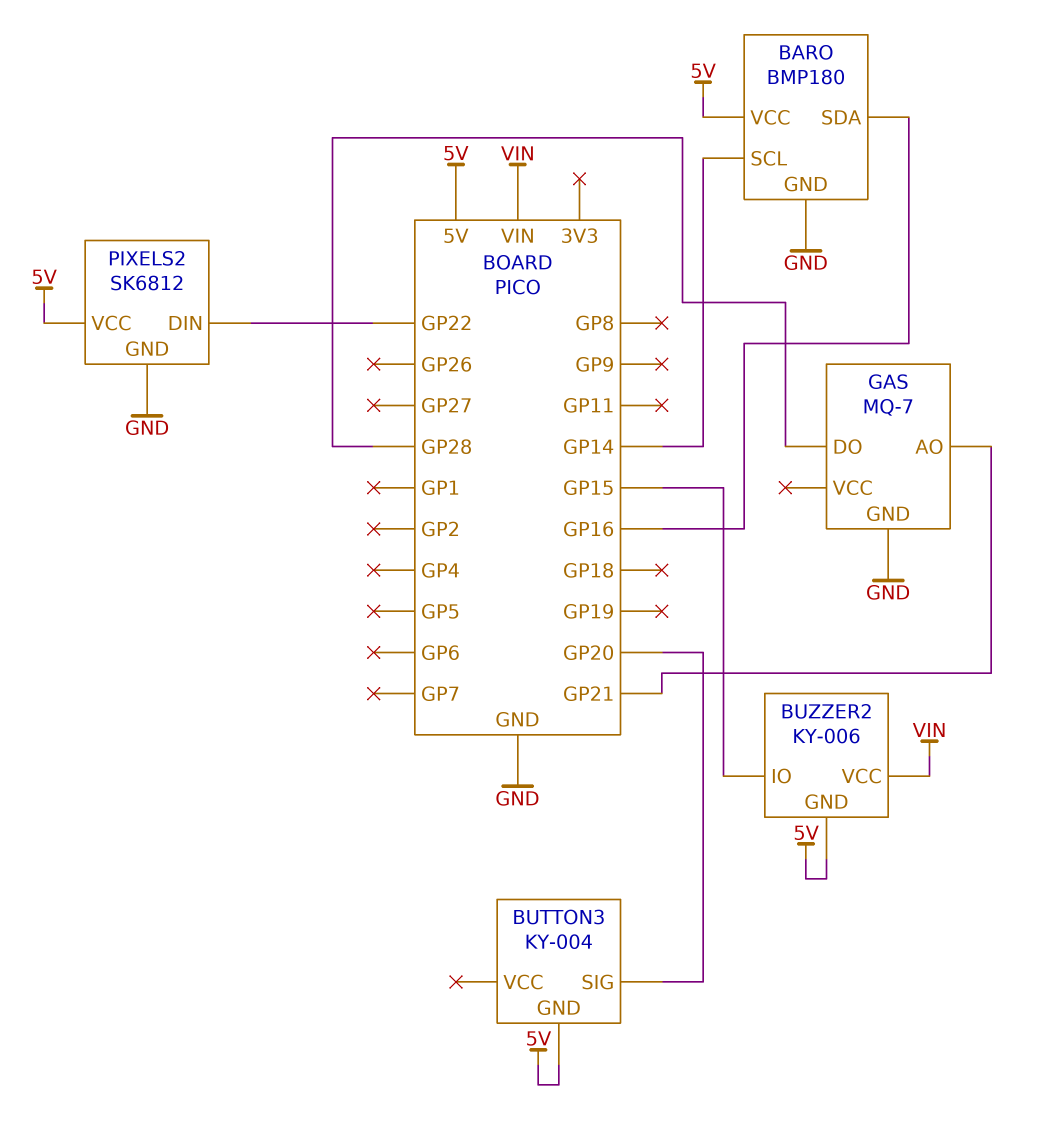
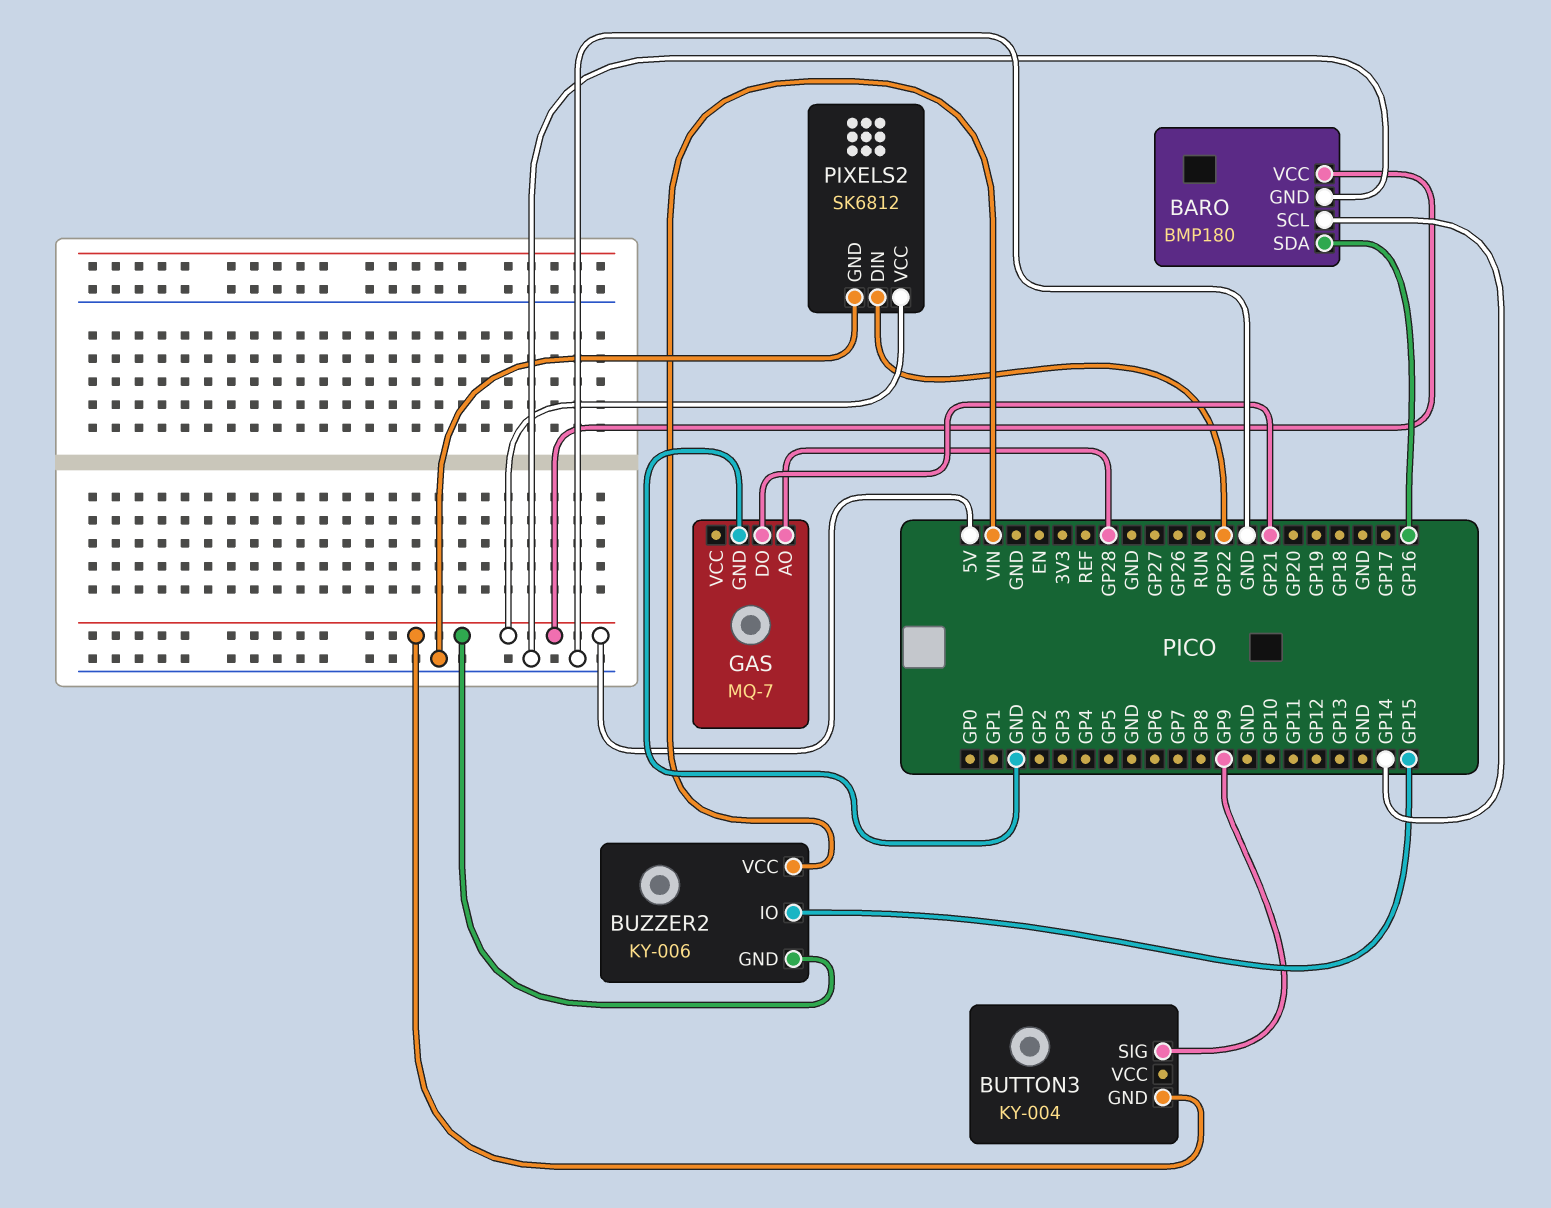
BUTTON3 pin SIG: GP20 -> GP9
GAS pin AO: GP21 -> GP28
GAS pin DO: GP28 -> GP21

